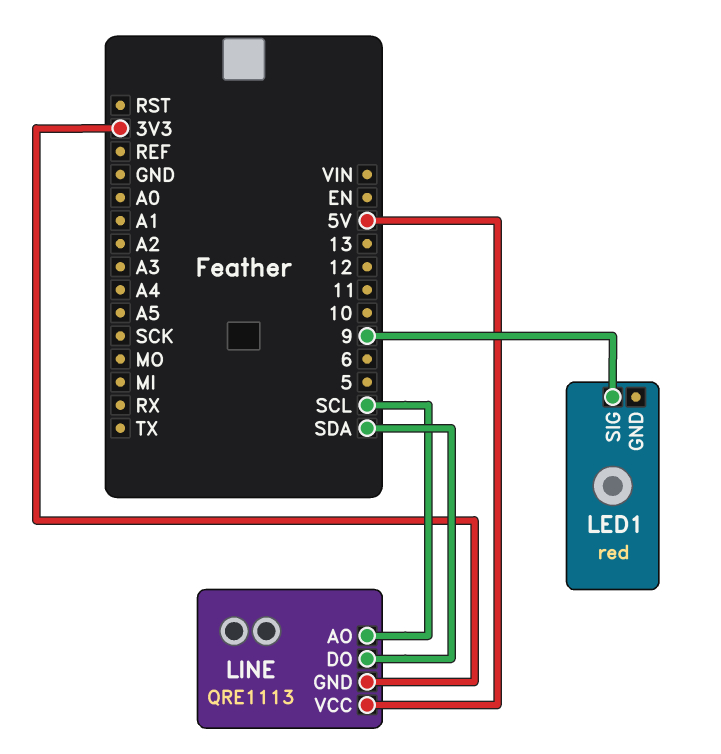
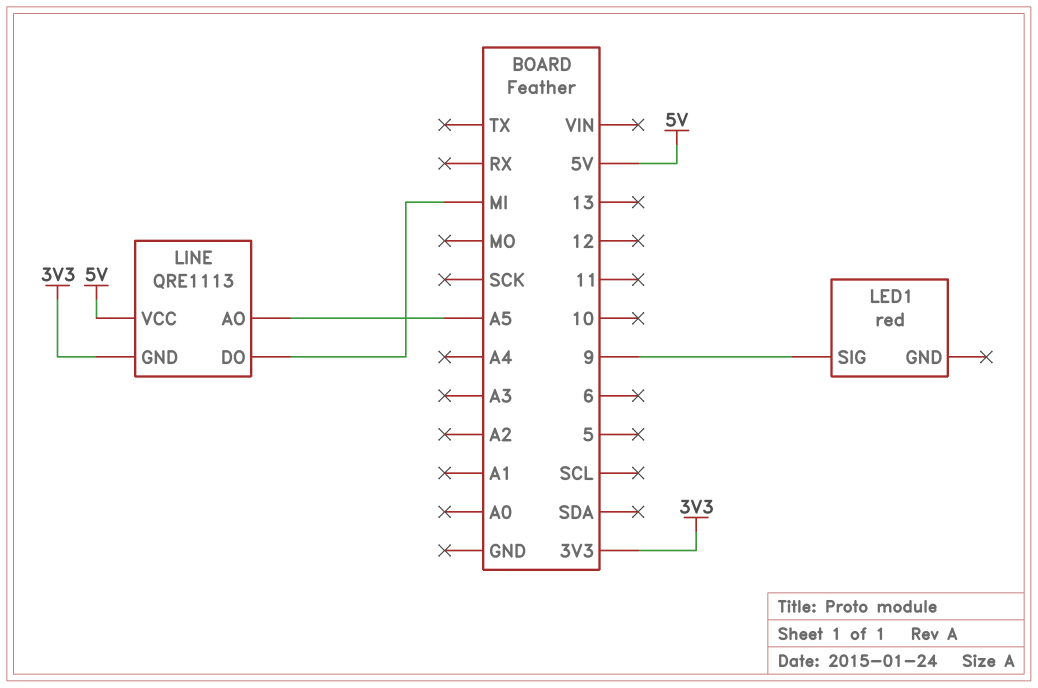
LINE pin AO: SCL -> A5
LINE pin DO: SDA -> MI

